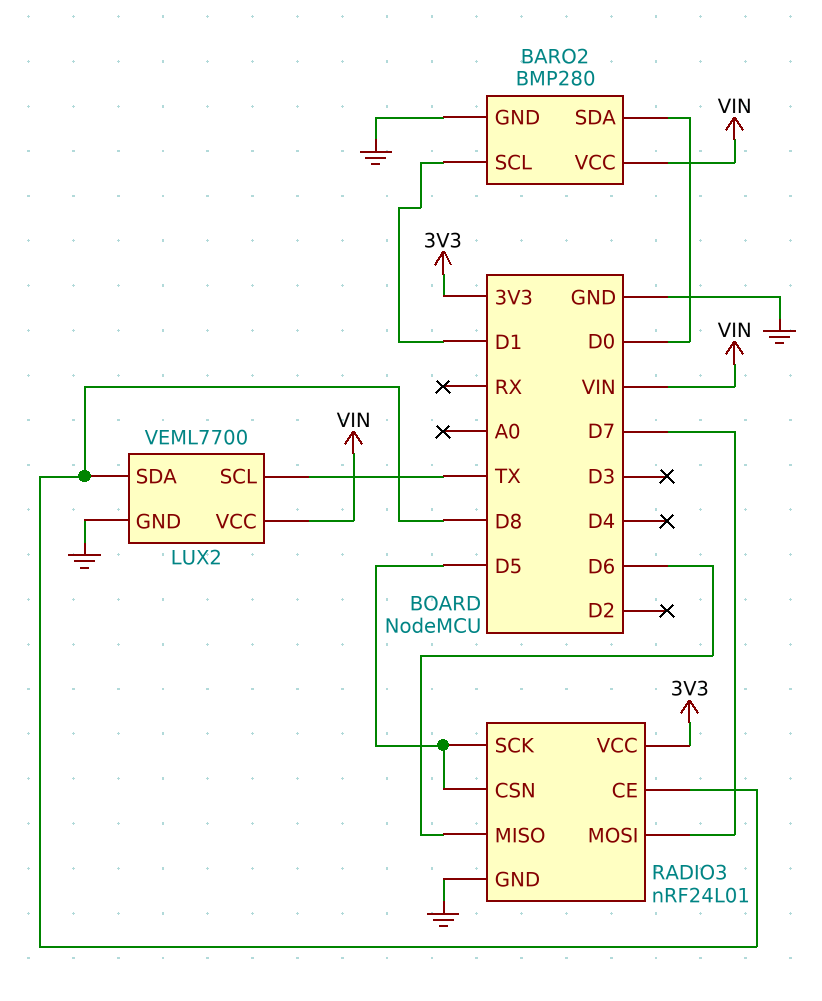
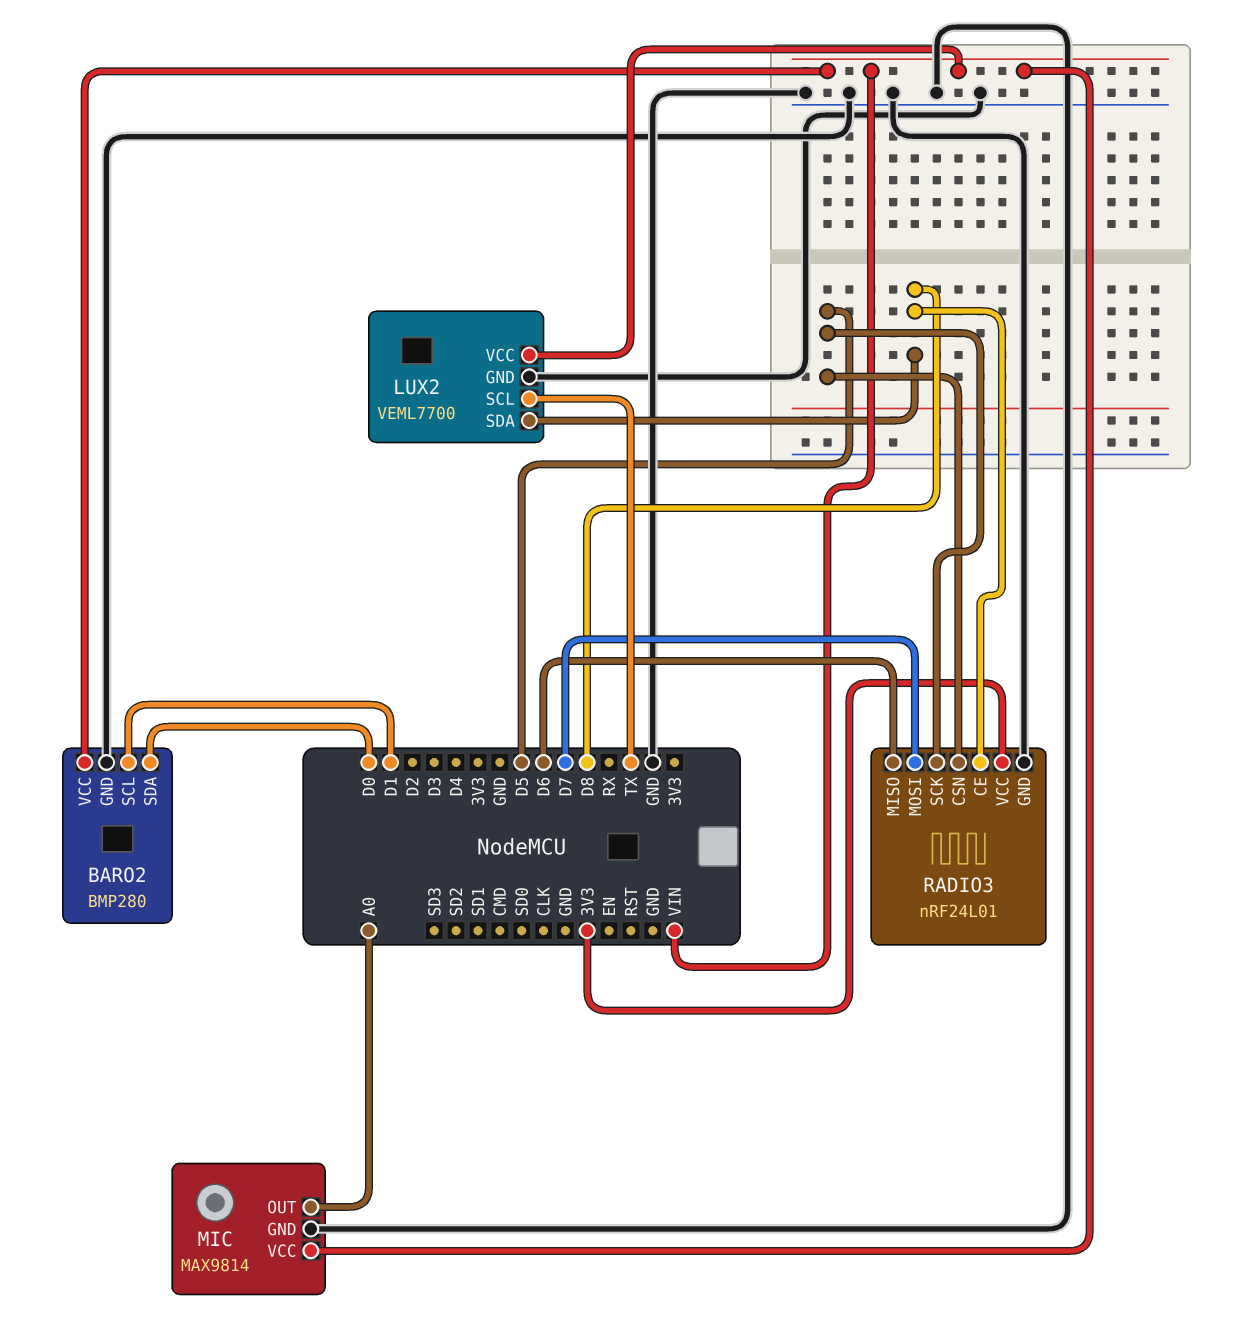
MIC: none -> MAX9814
MIC pin GND: none -> GND
MIC pin OUT: none -> A0
MIC pin VCC: none -> VIN

